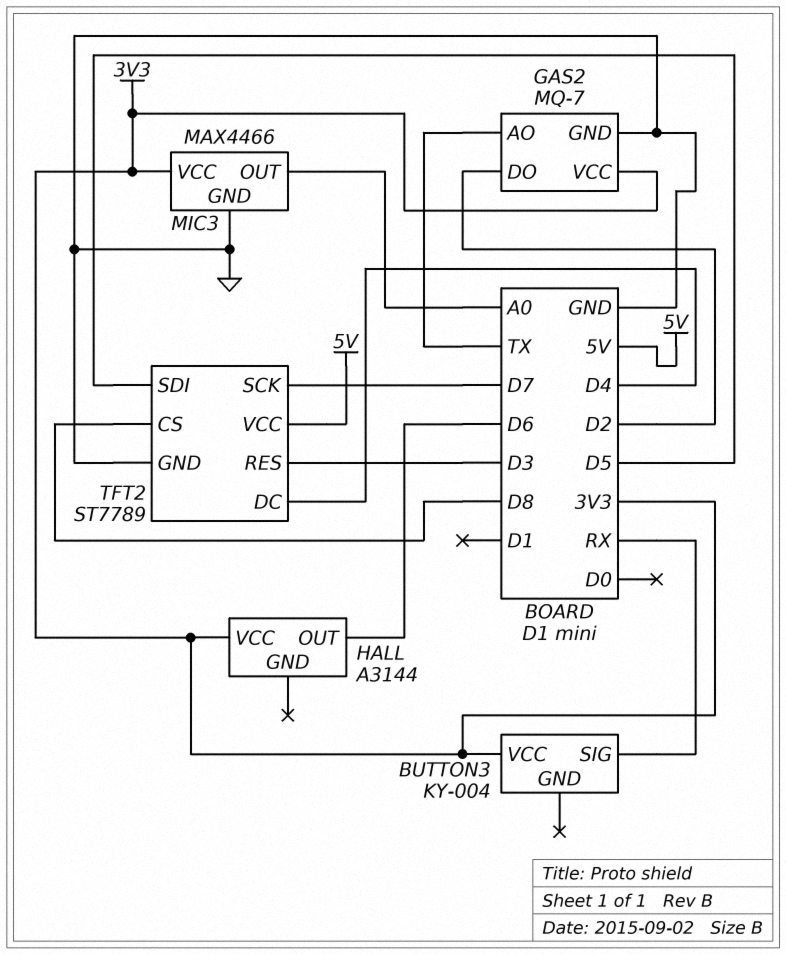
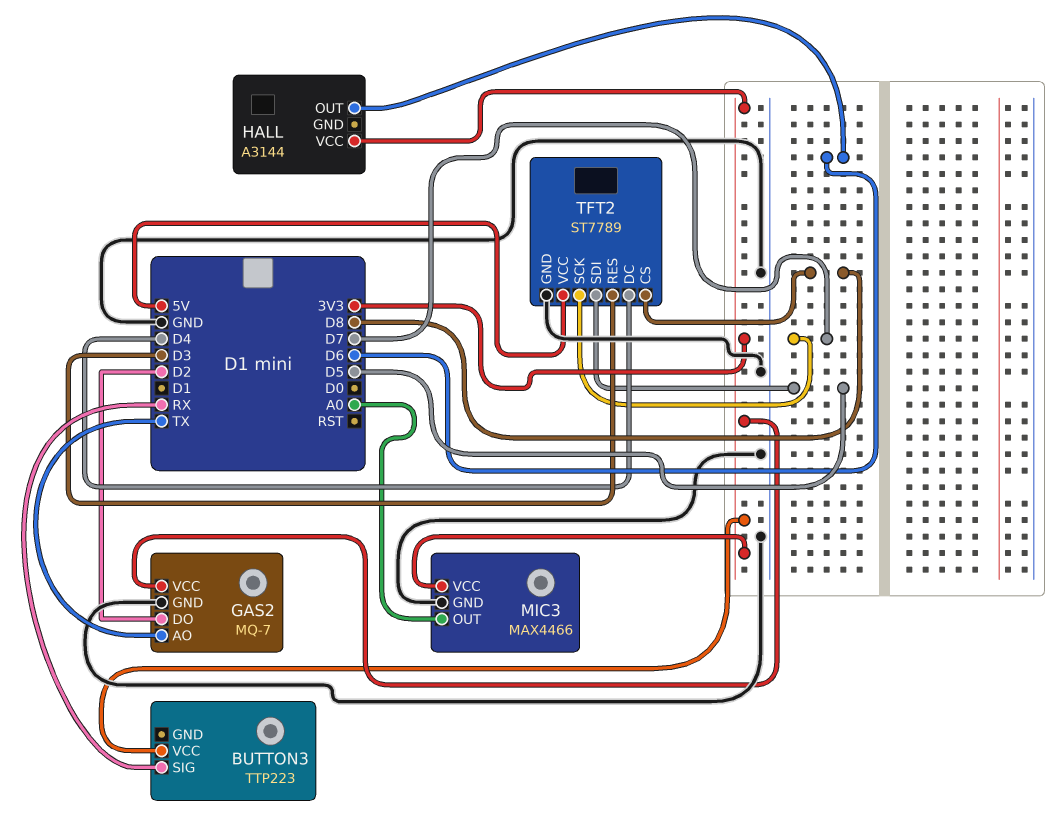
BUTTON3: KY-004 -> TTP223

